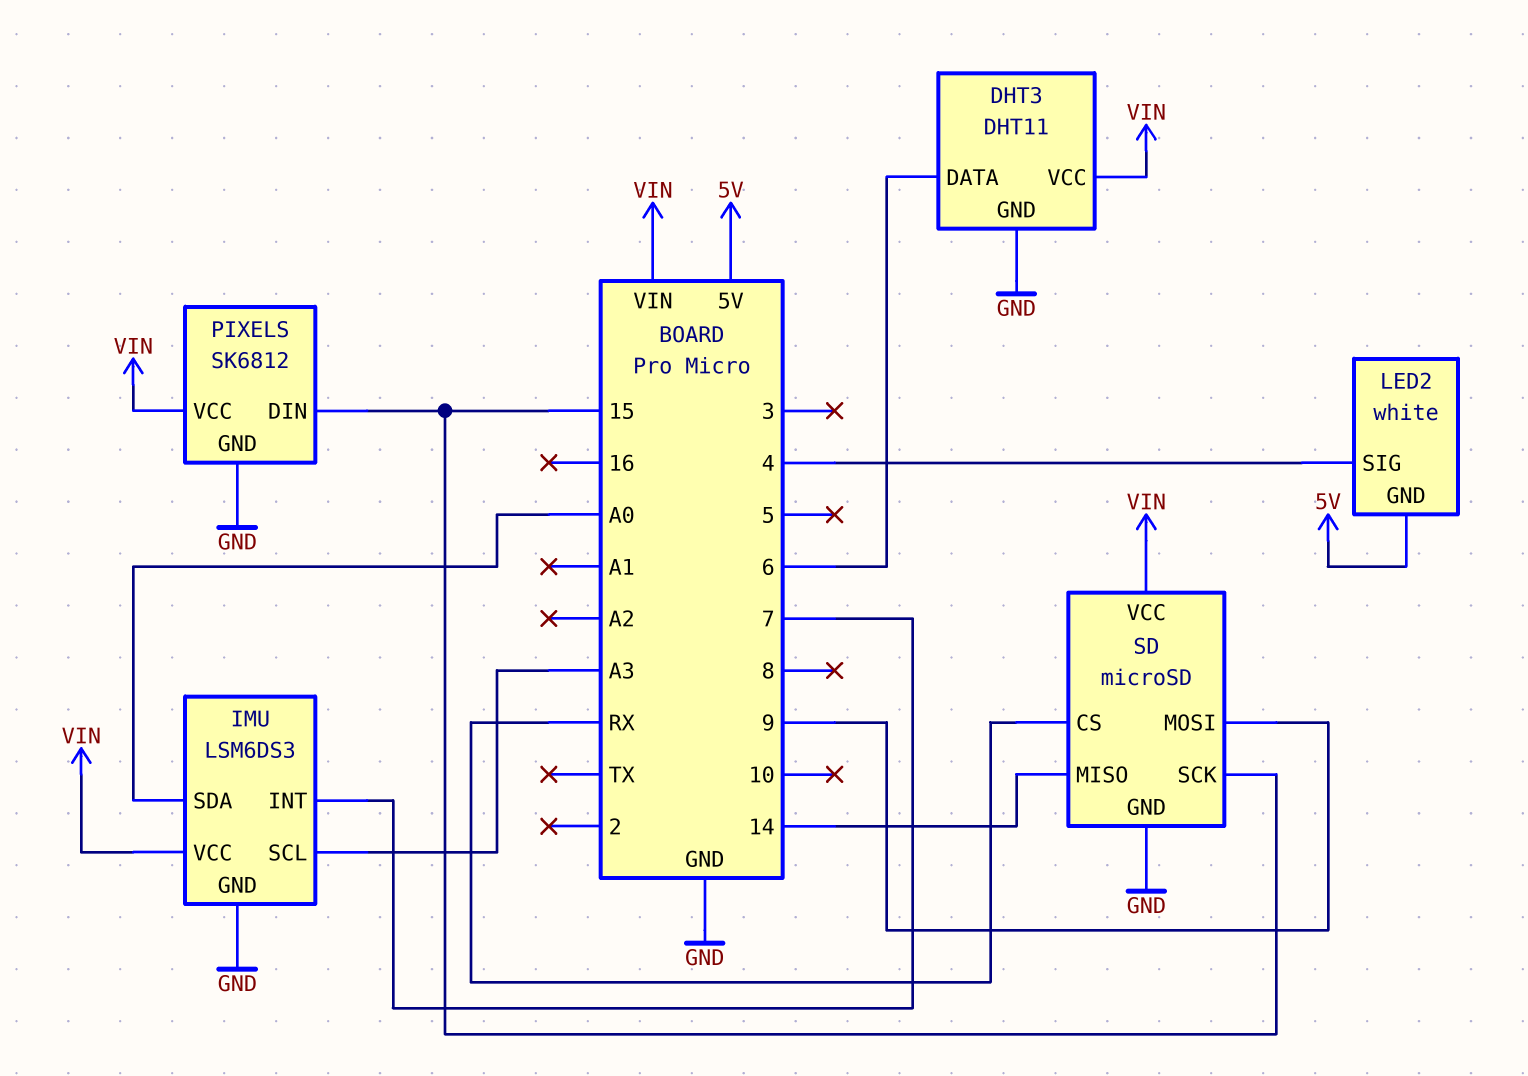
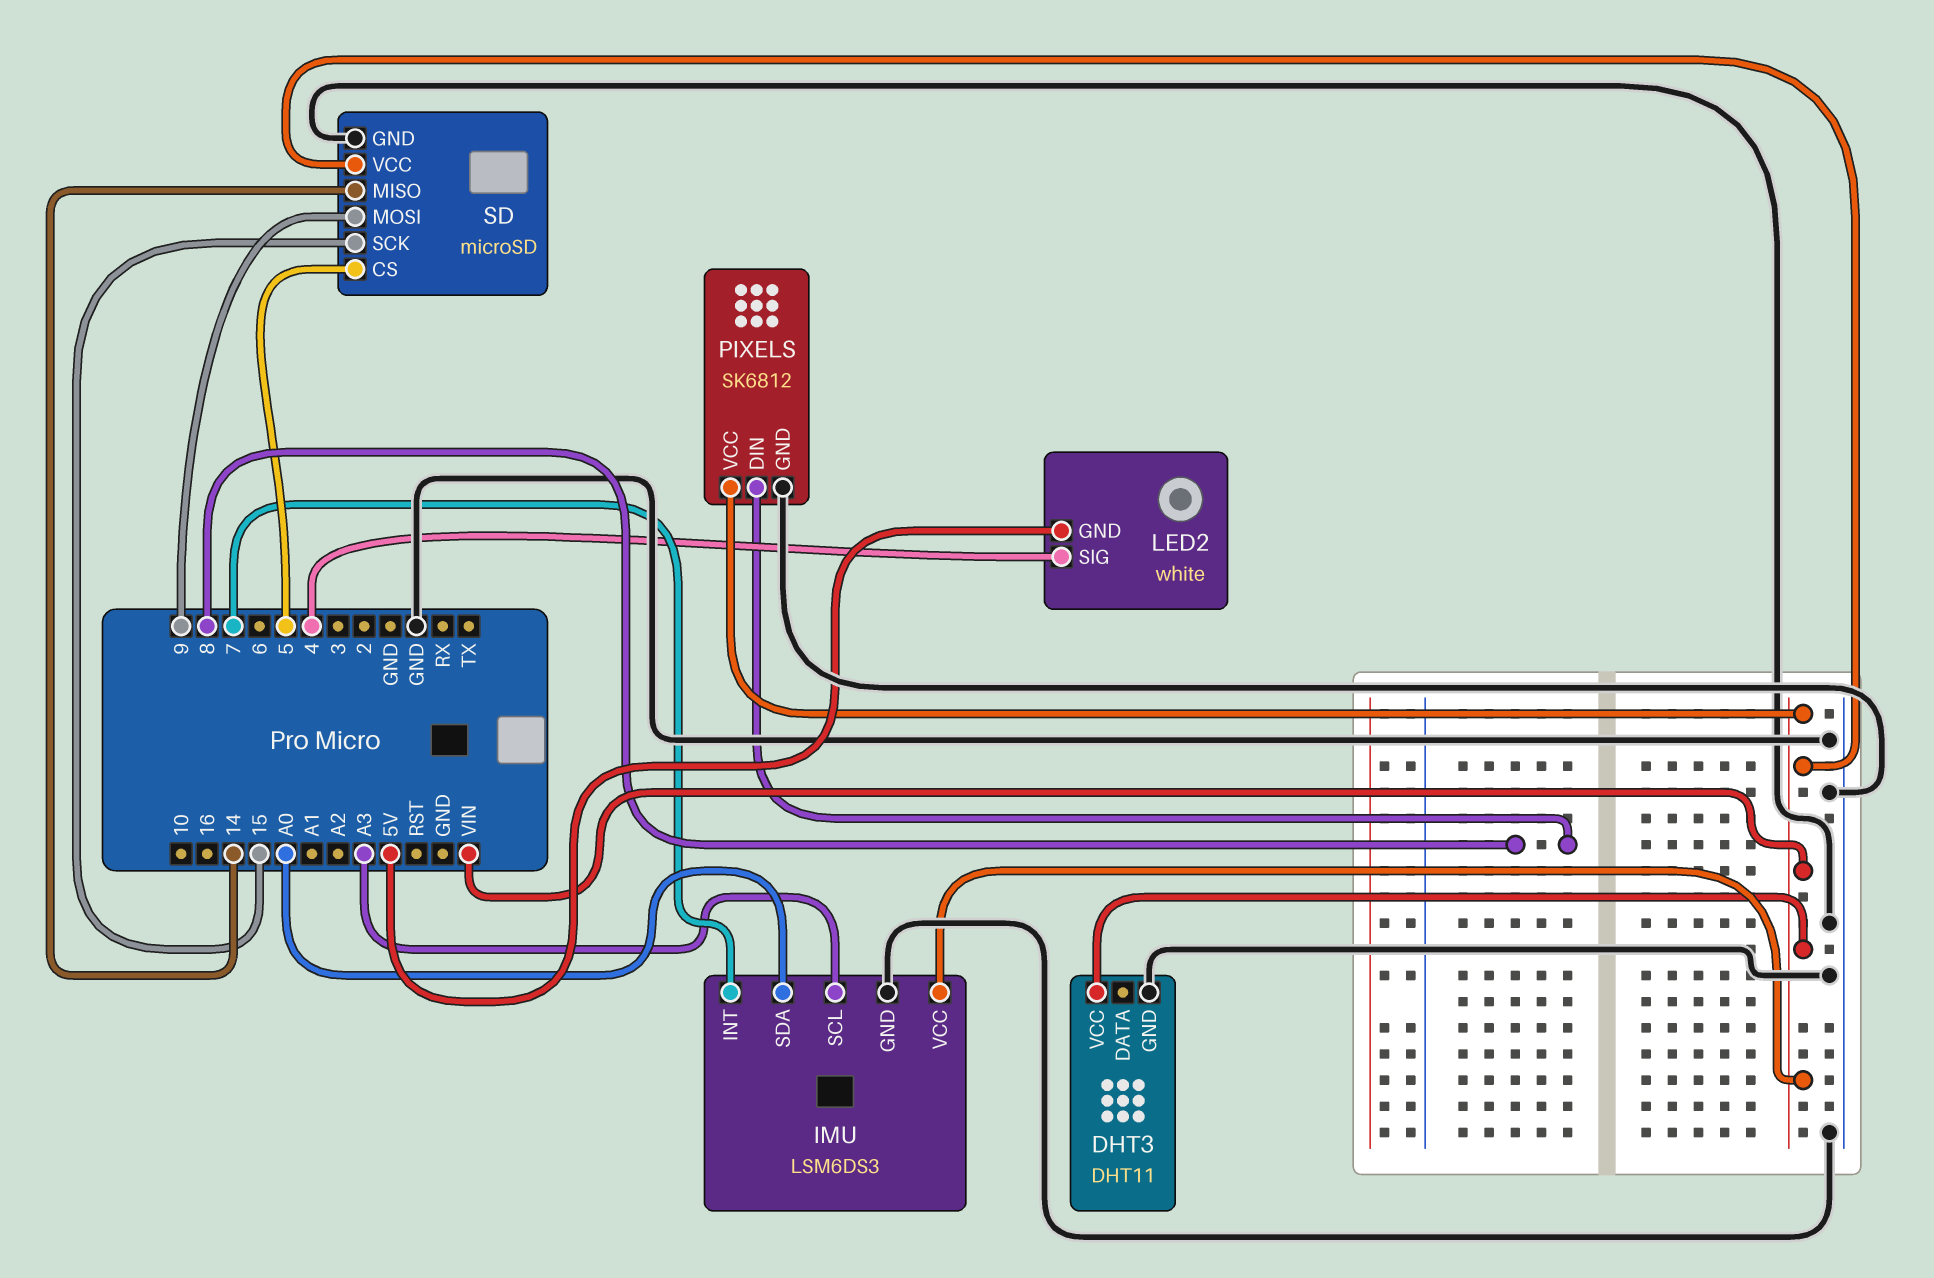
DHT3 pin DATA: 6 -> none
PIXELS pin DIN: 15 -> 8
SD pin CS: RX -> 5

